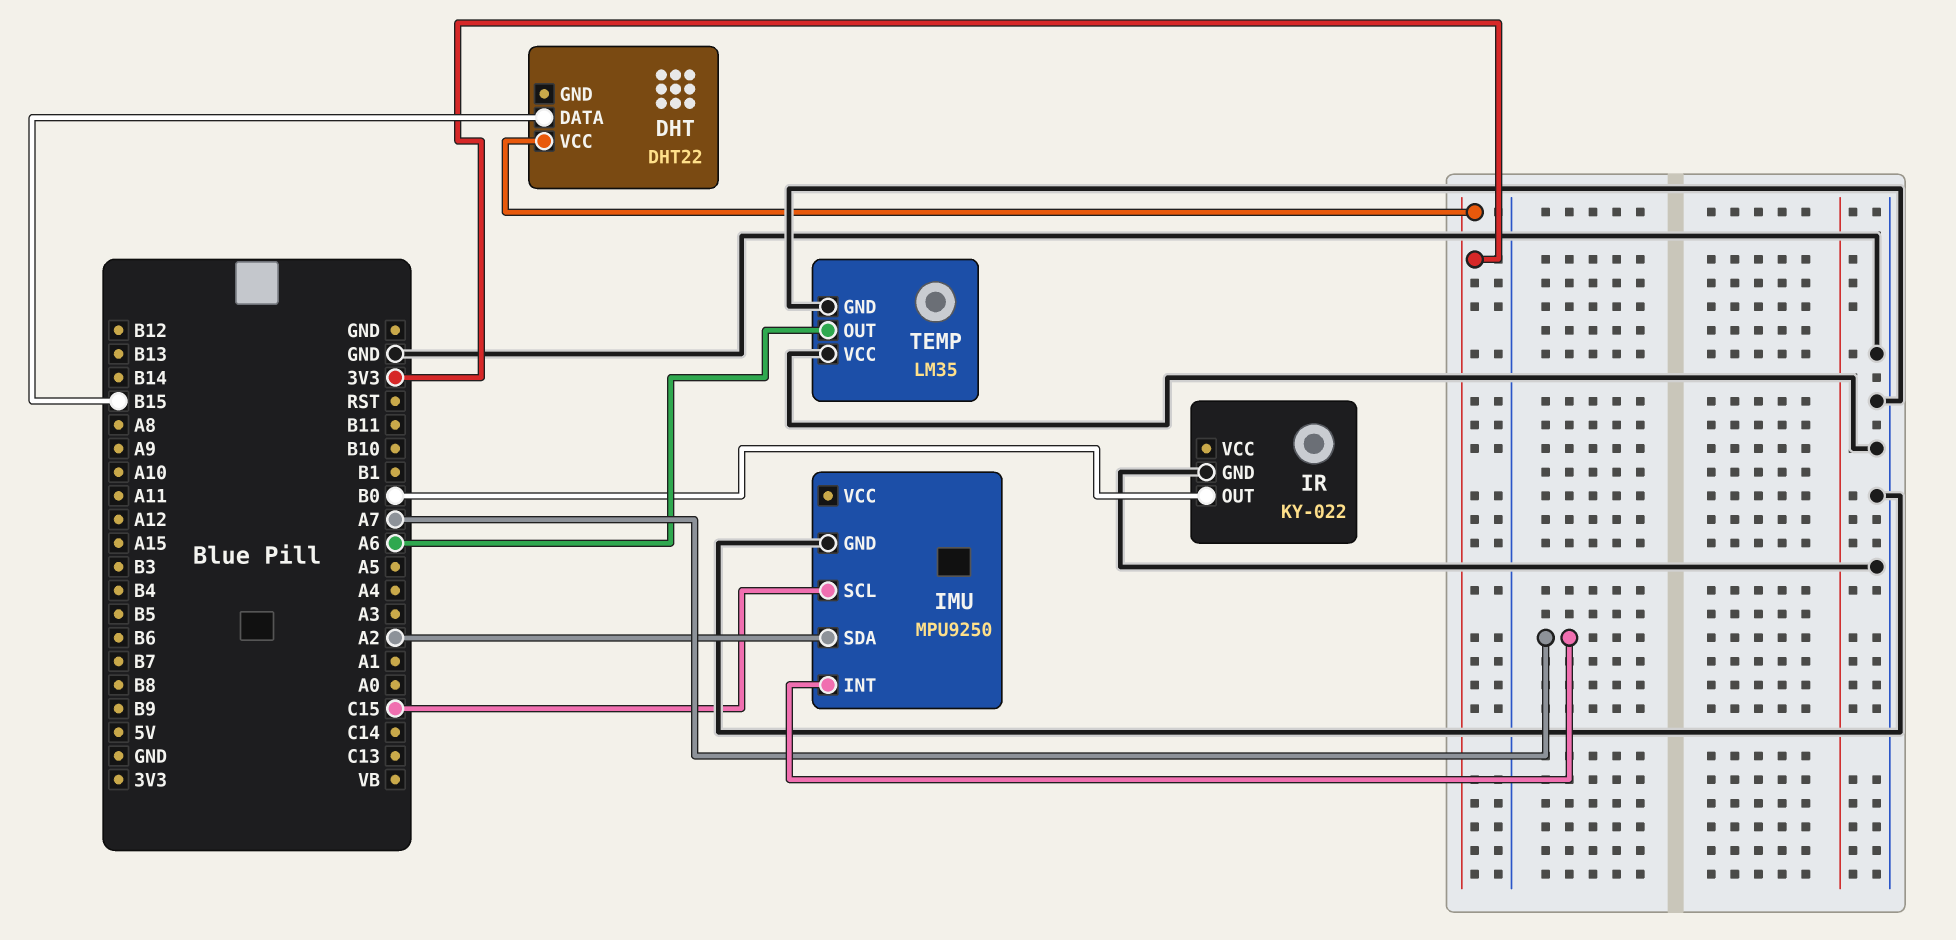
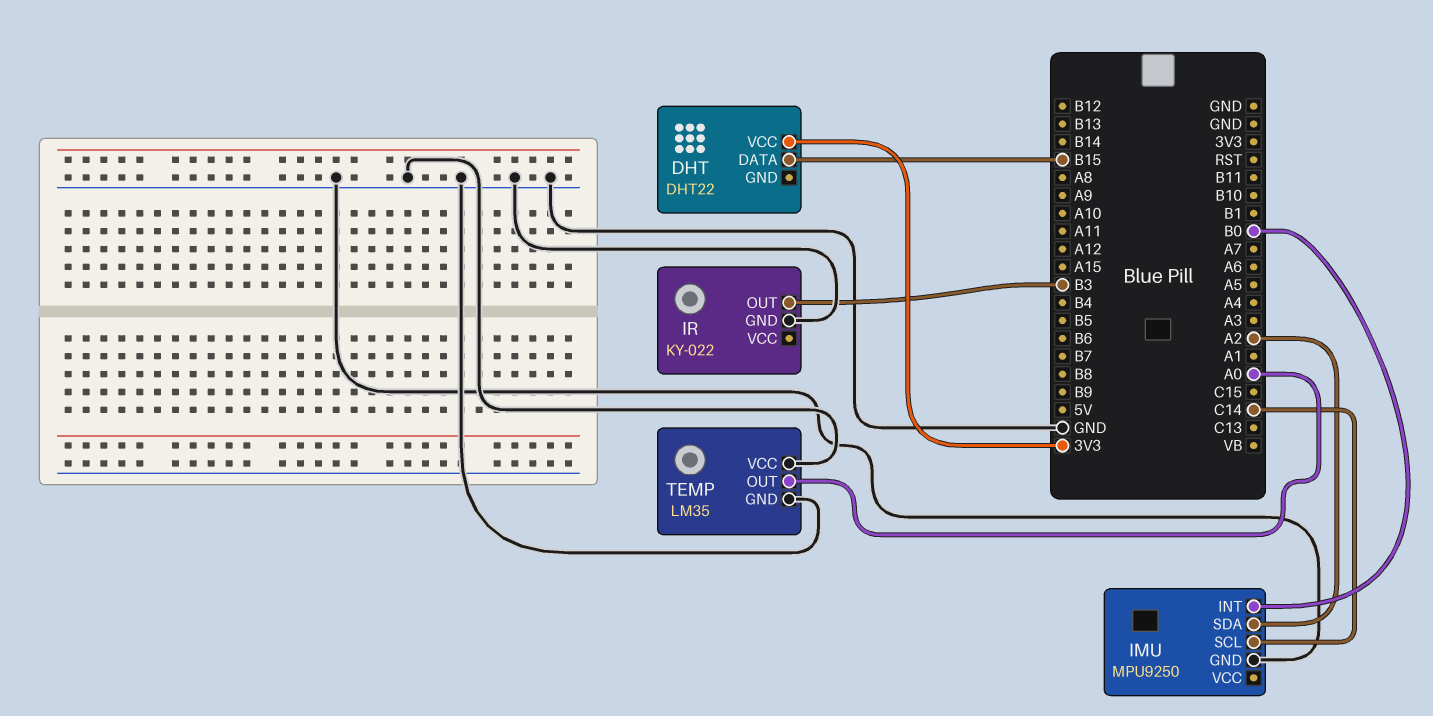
IMU pin INT: A7 -> B0
IMU pin SCL: C15 -> C14
IR pin OUT: B0 -> B3
TEMP pin OUT: A6 -> A0

